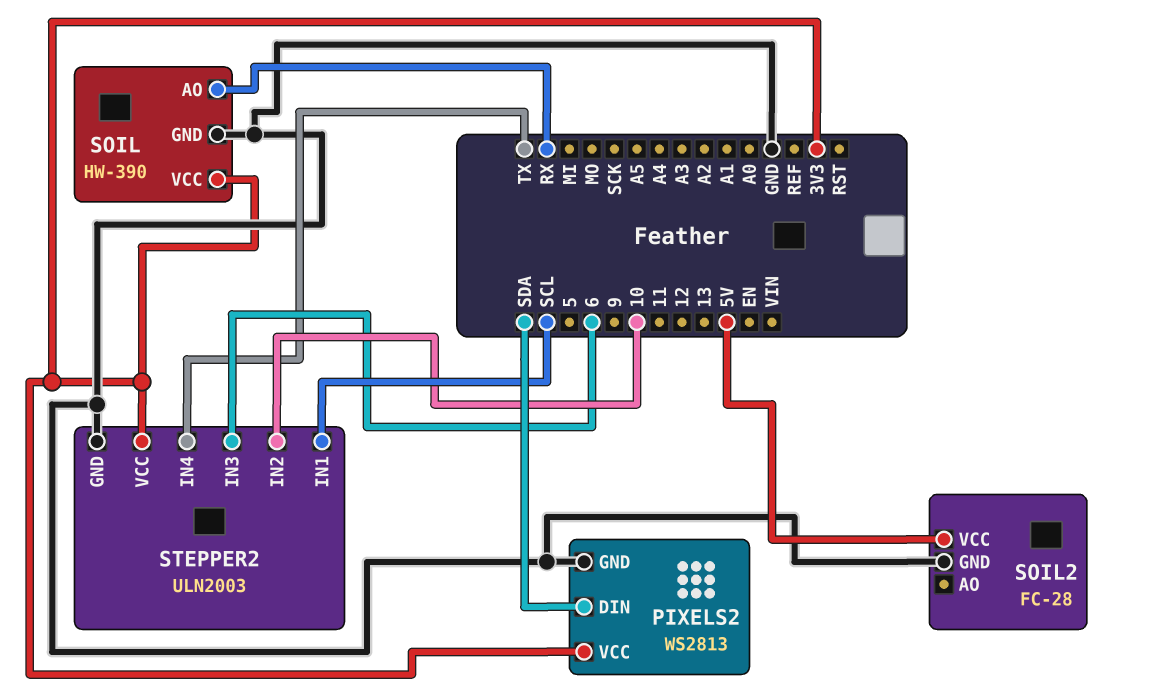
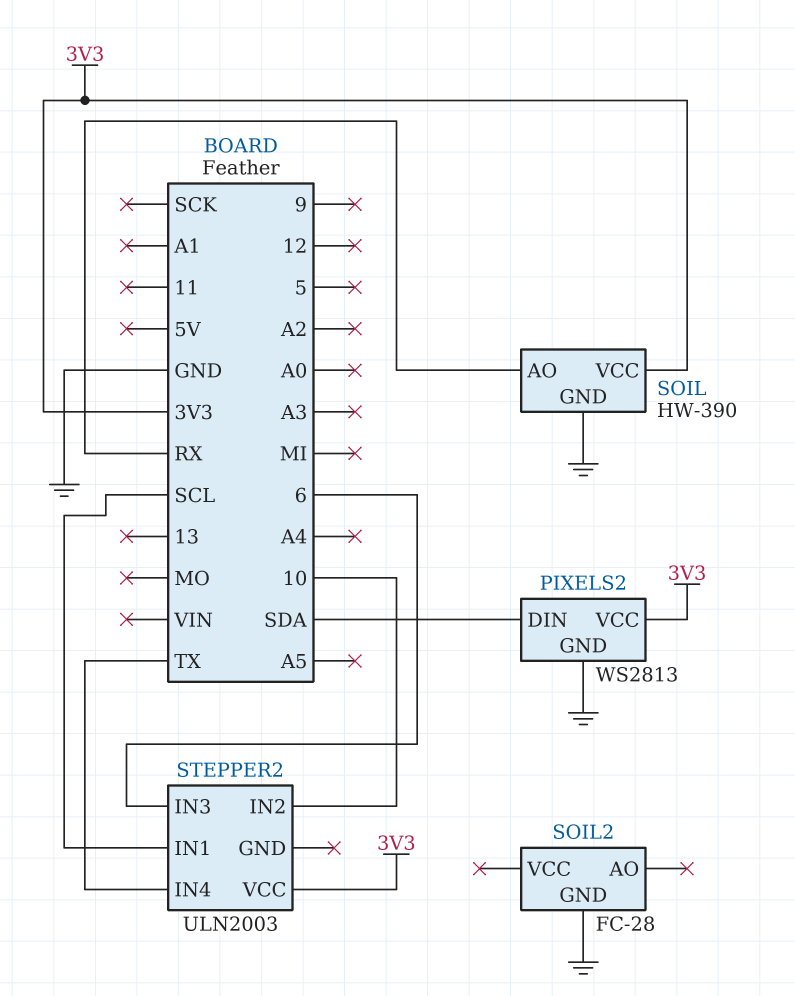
SOIL2 pin VCC: 5V -> none
STEPPER2 pin GND: GND -> none

